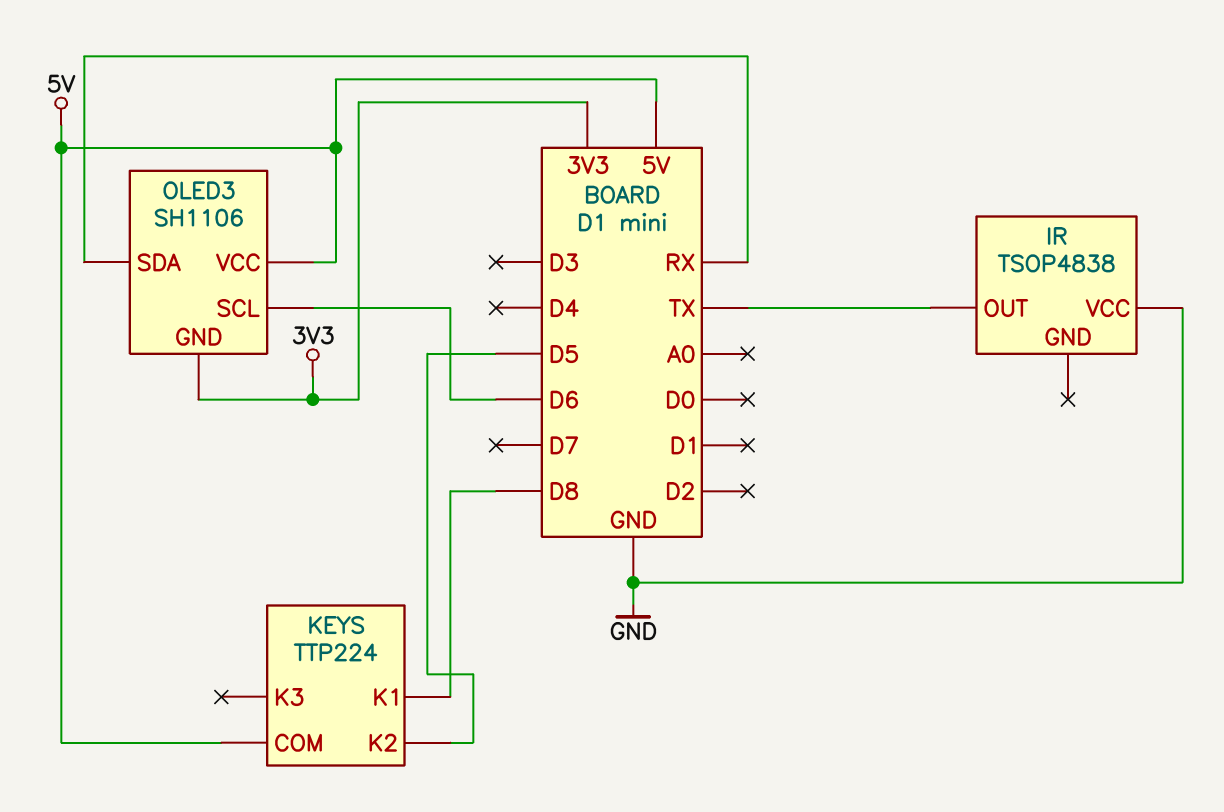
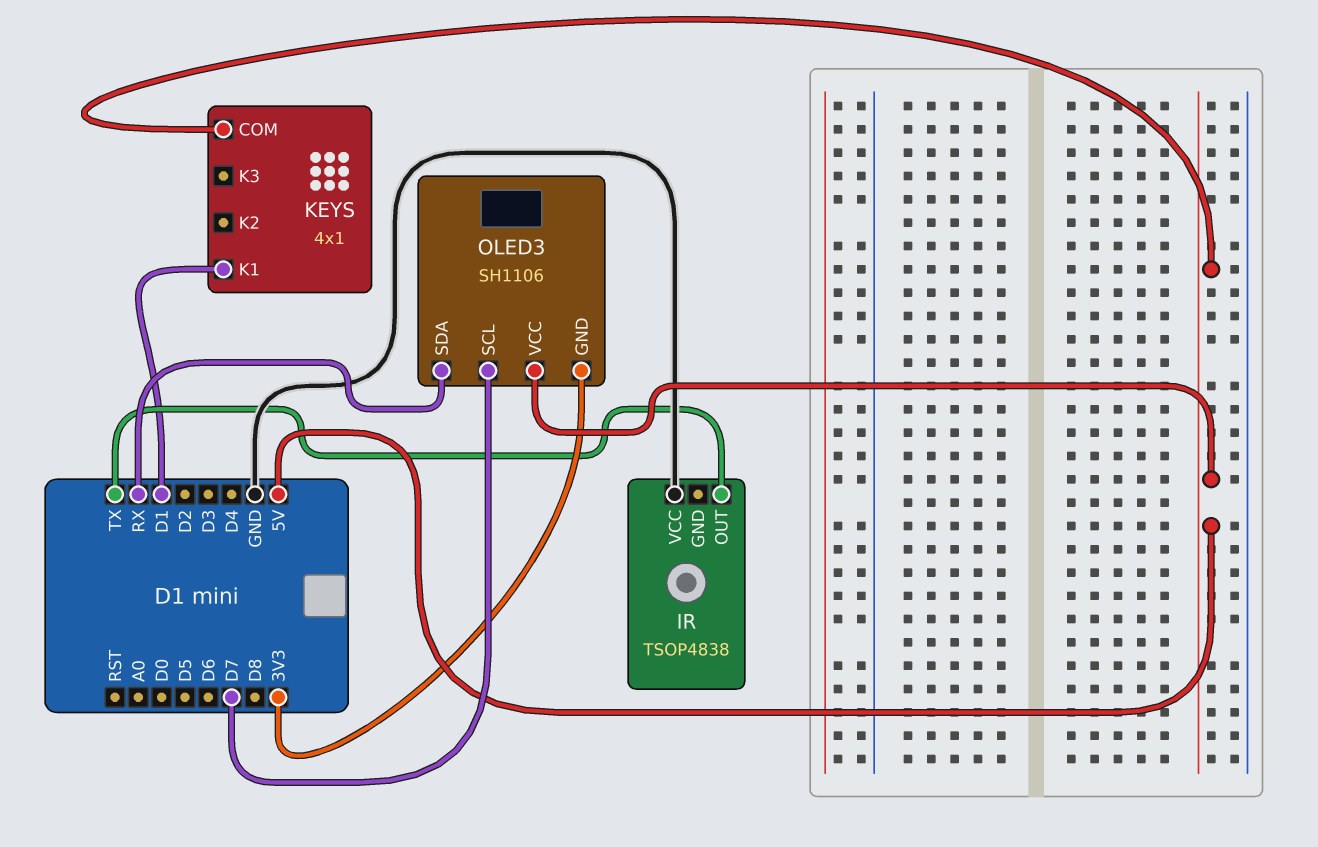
KEYS: TTP224 -> 4x1
KEYS pin K1: D8 -> D1
KEYS pin K2: D5 -> none
OLED3 pin SCL: D6 -> D7

